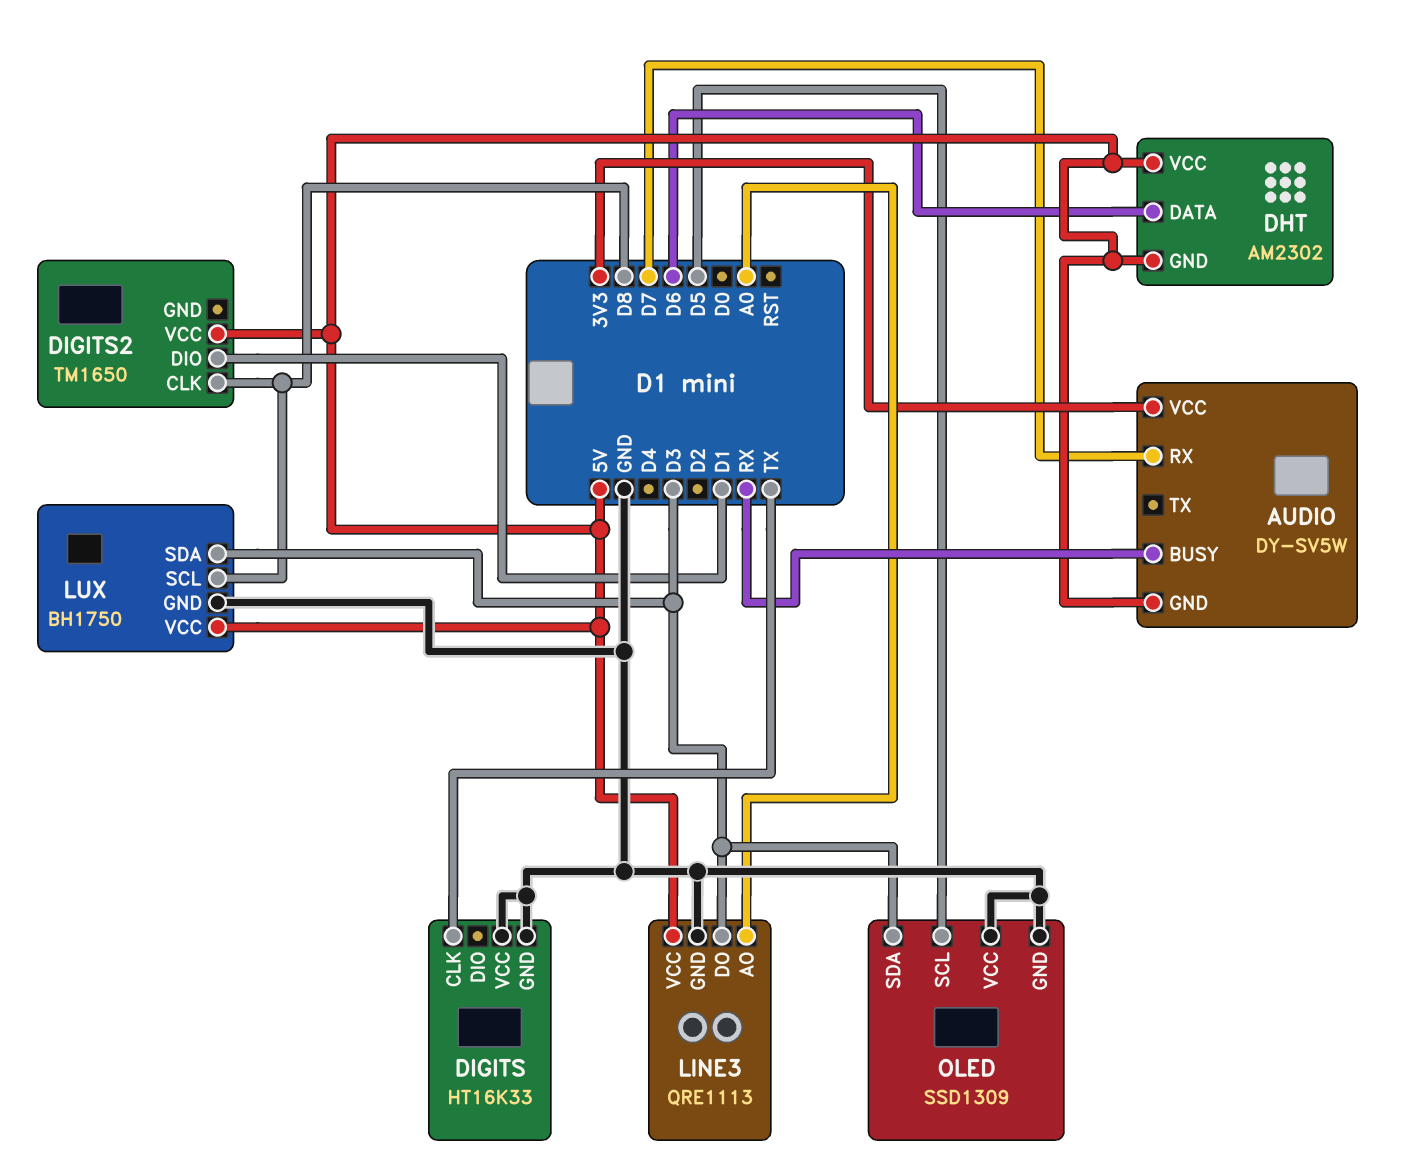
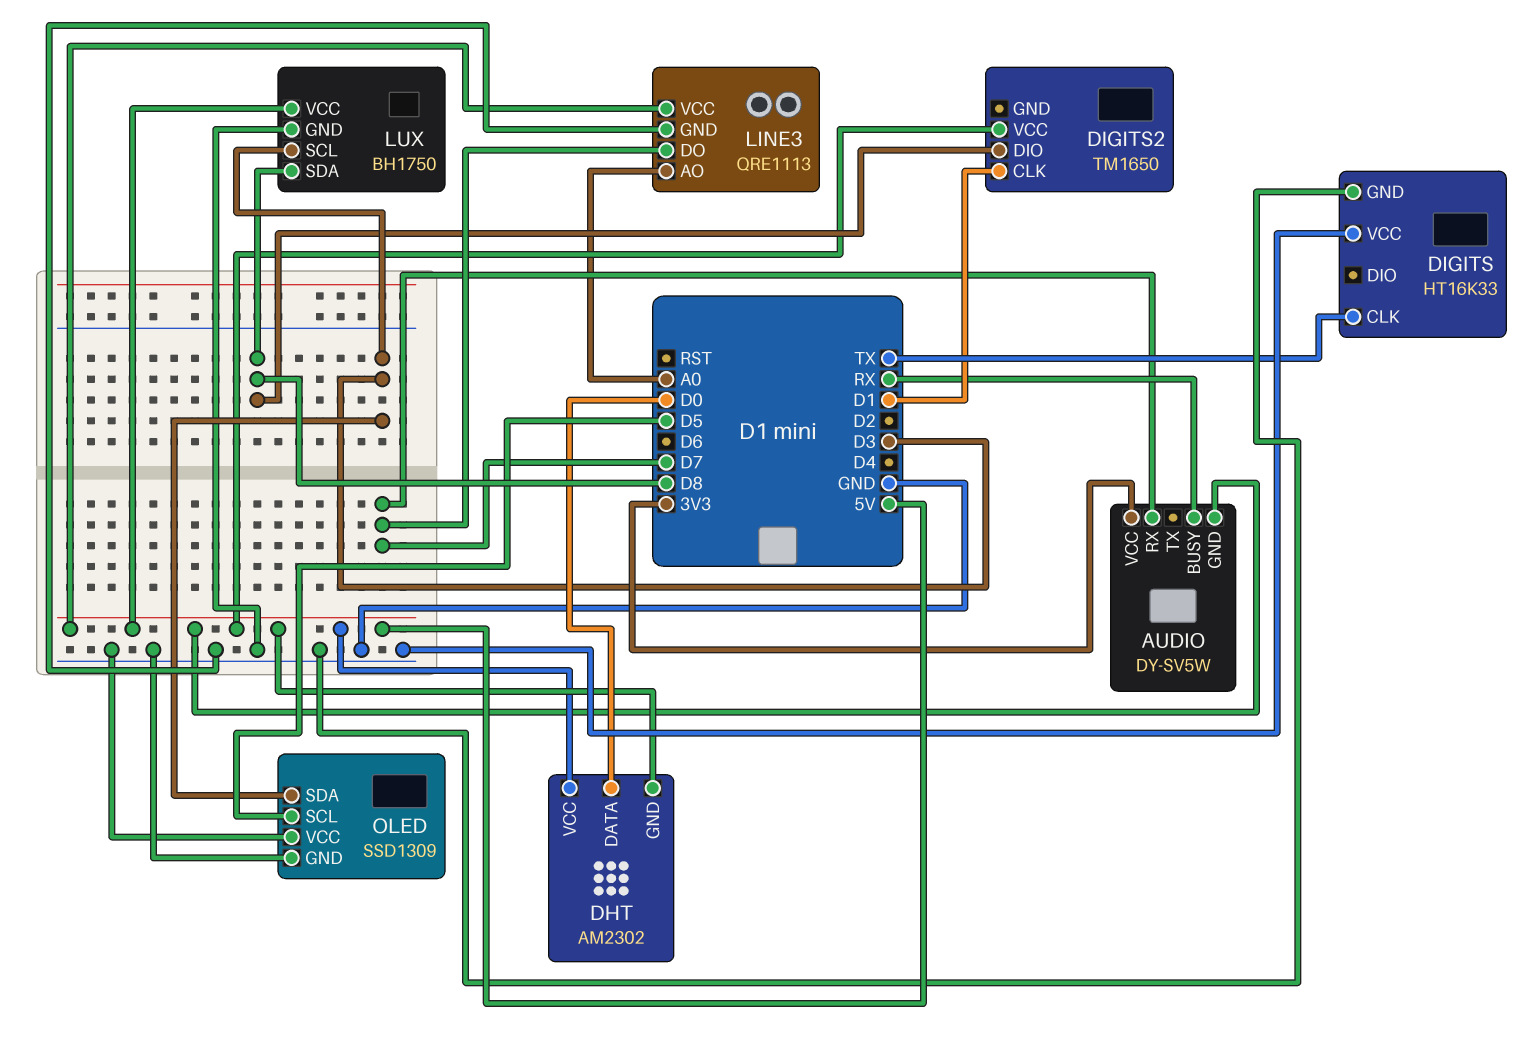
DHT pin DATA: D6 -> D0
DIGITS2 pin CLK: D8 -> D1
DIGITS2 pin DIO: D1 -> D8
LINE3 pin DO: D3 -> D7
LUX pin SCL: D8 -> D3
LUX pin SDA: D3 -> D8

